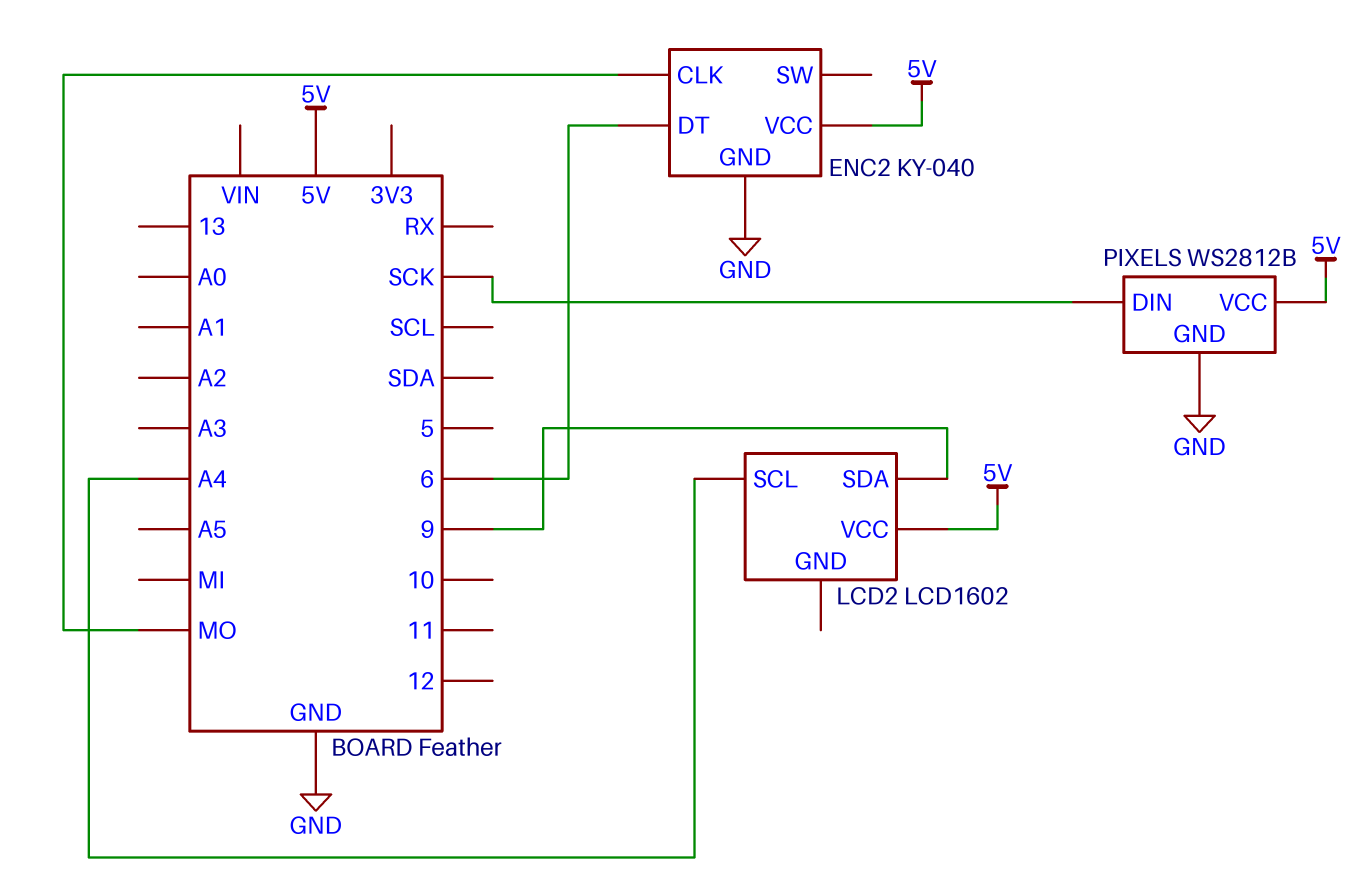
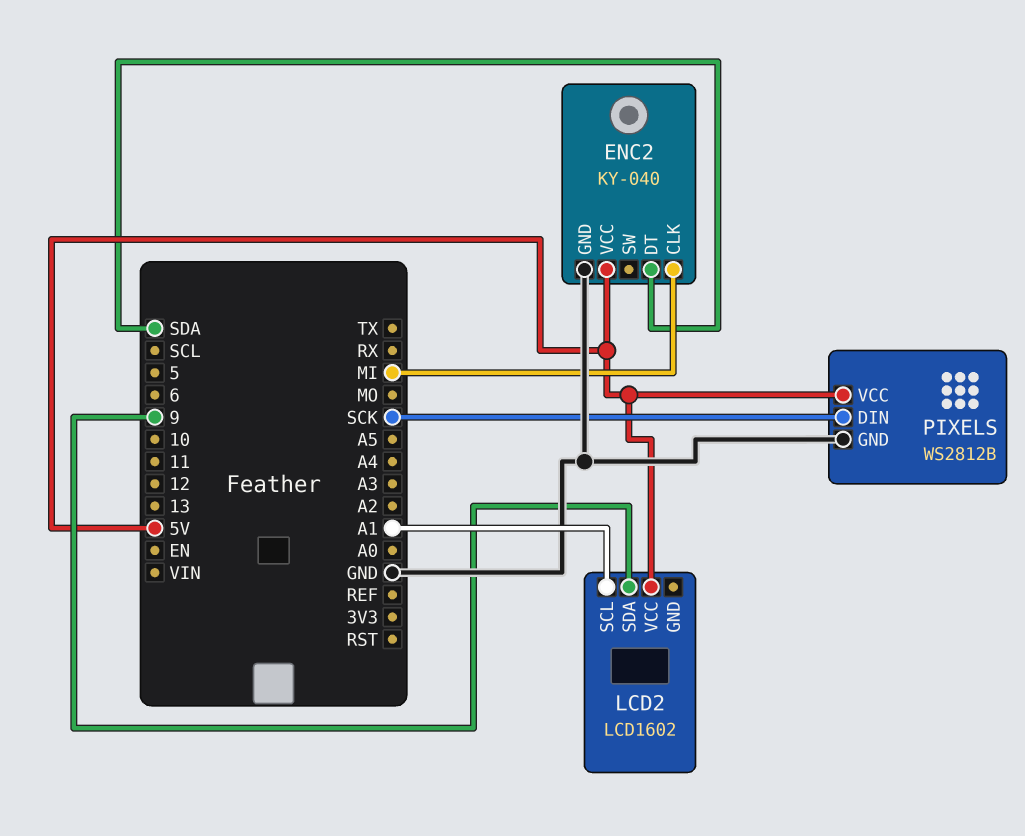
ENC2 pin CLK: MO -> MI
ENC2 pin DT: 6 -> SDA
LCD2 pin SCL: A4 -> A1

